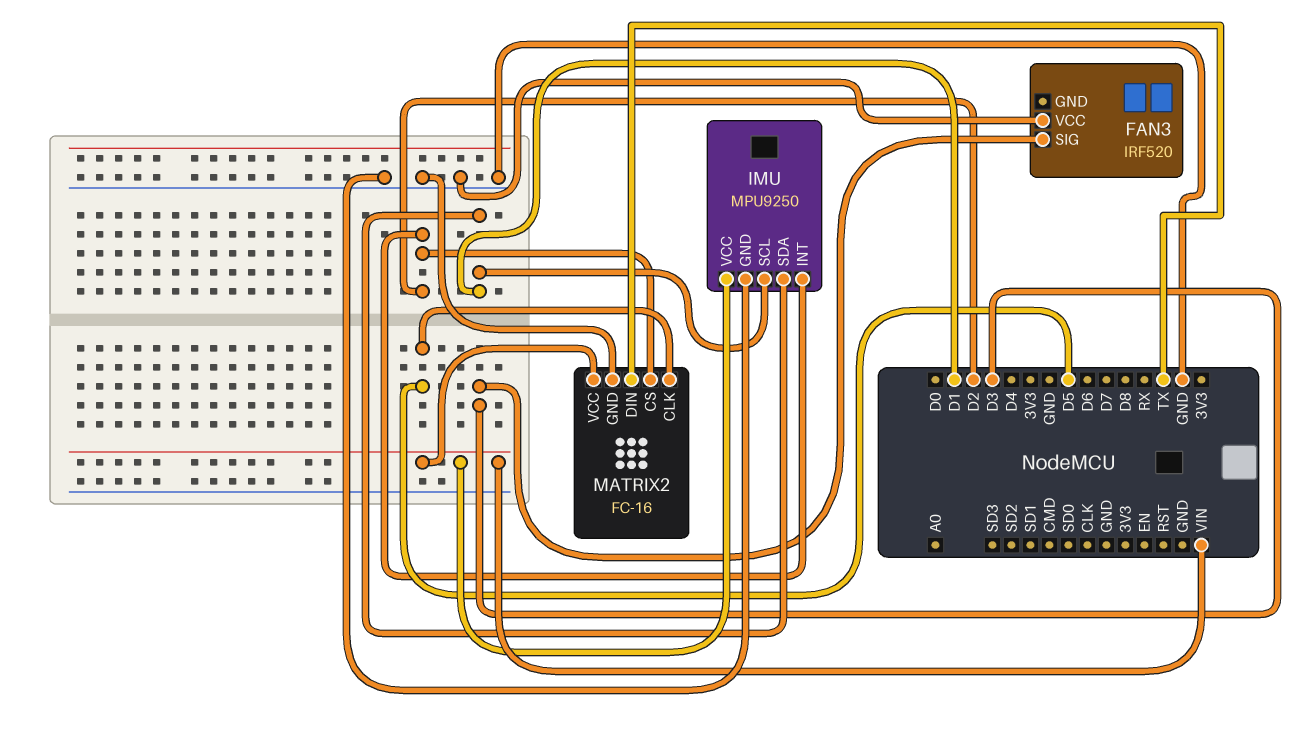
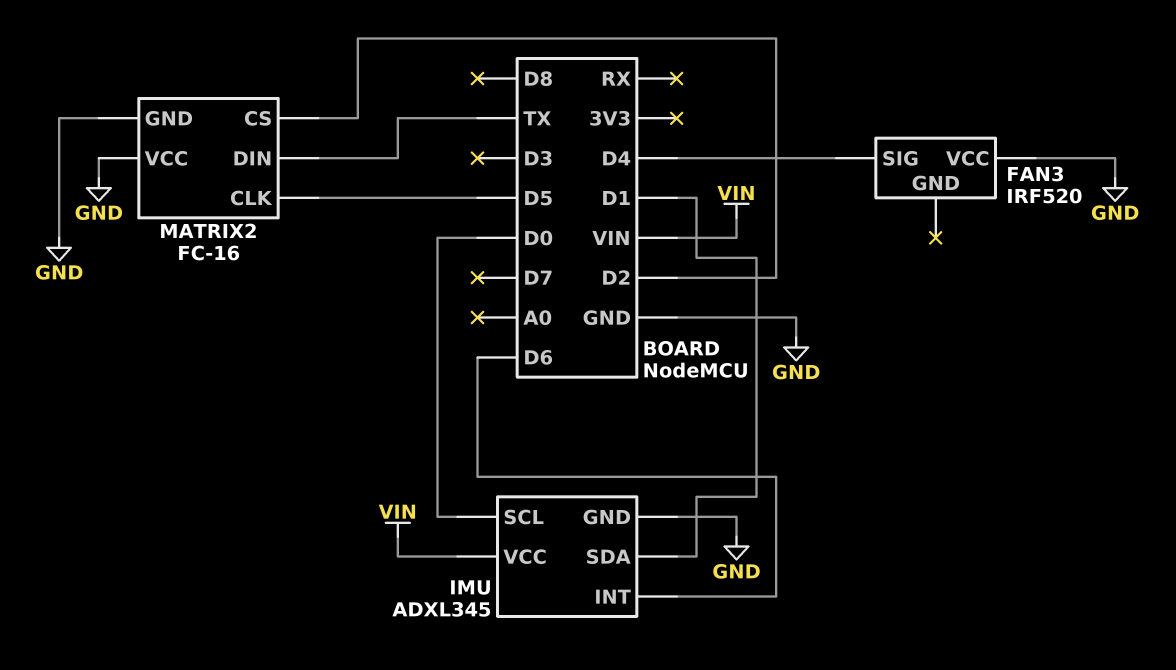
FAN3 pin SIG: D3 -> D4
IMU: MPU9250 -> ADXL345
IMU pin INT: D2 -> D6
IMU pin SCL: D1 -> D0
MATRIX2 pin VCC: VIN -> GND

